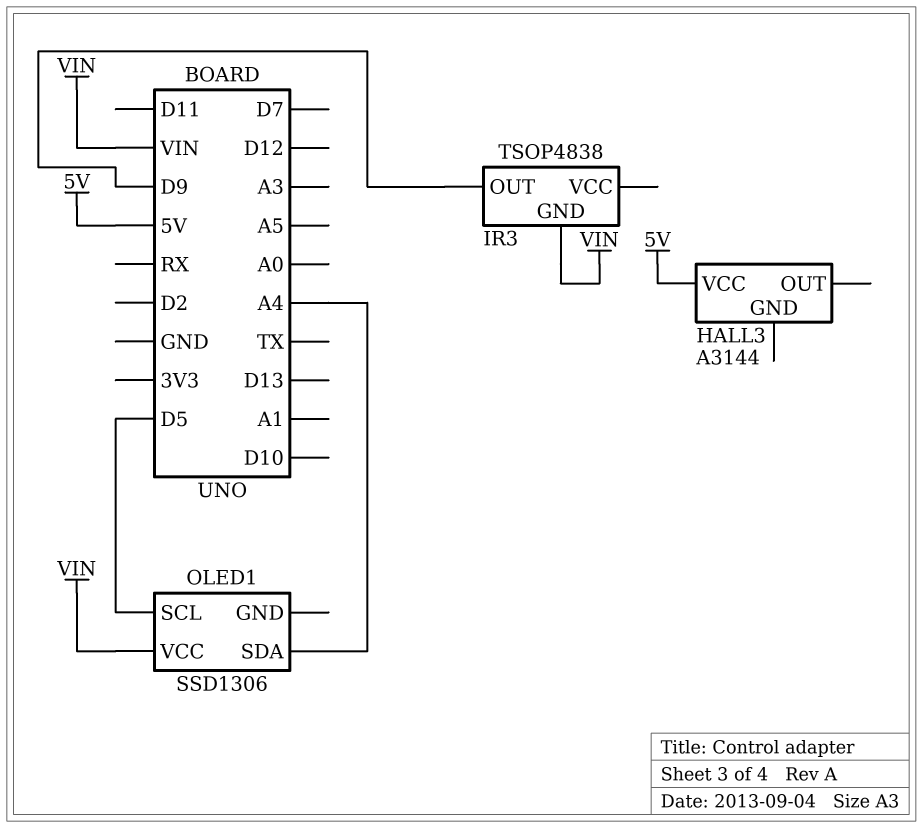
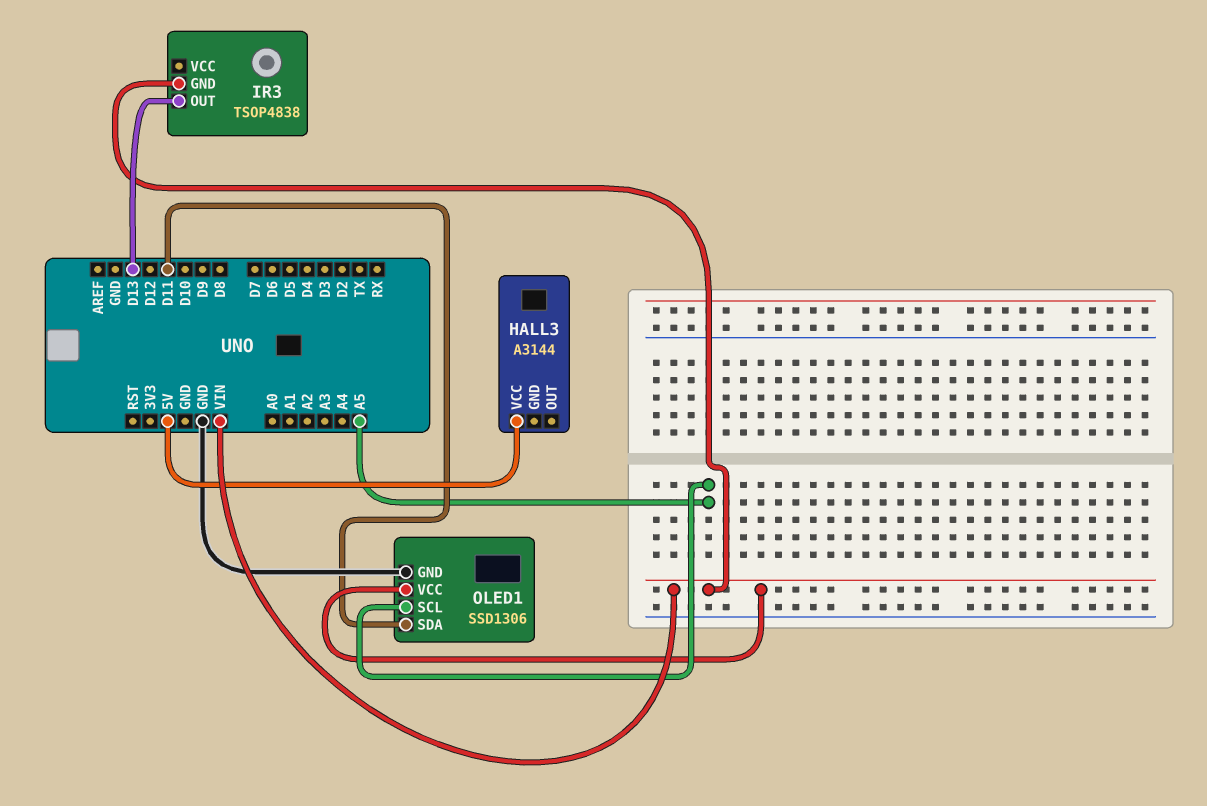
IR3 pin OUT: D9 -> D13
OLED1 pin GND: none -> GND
OLED1 pin SCL: D5 -> A5
OLED1 pin SDA: A4 -> D11

